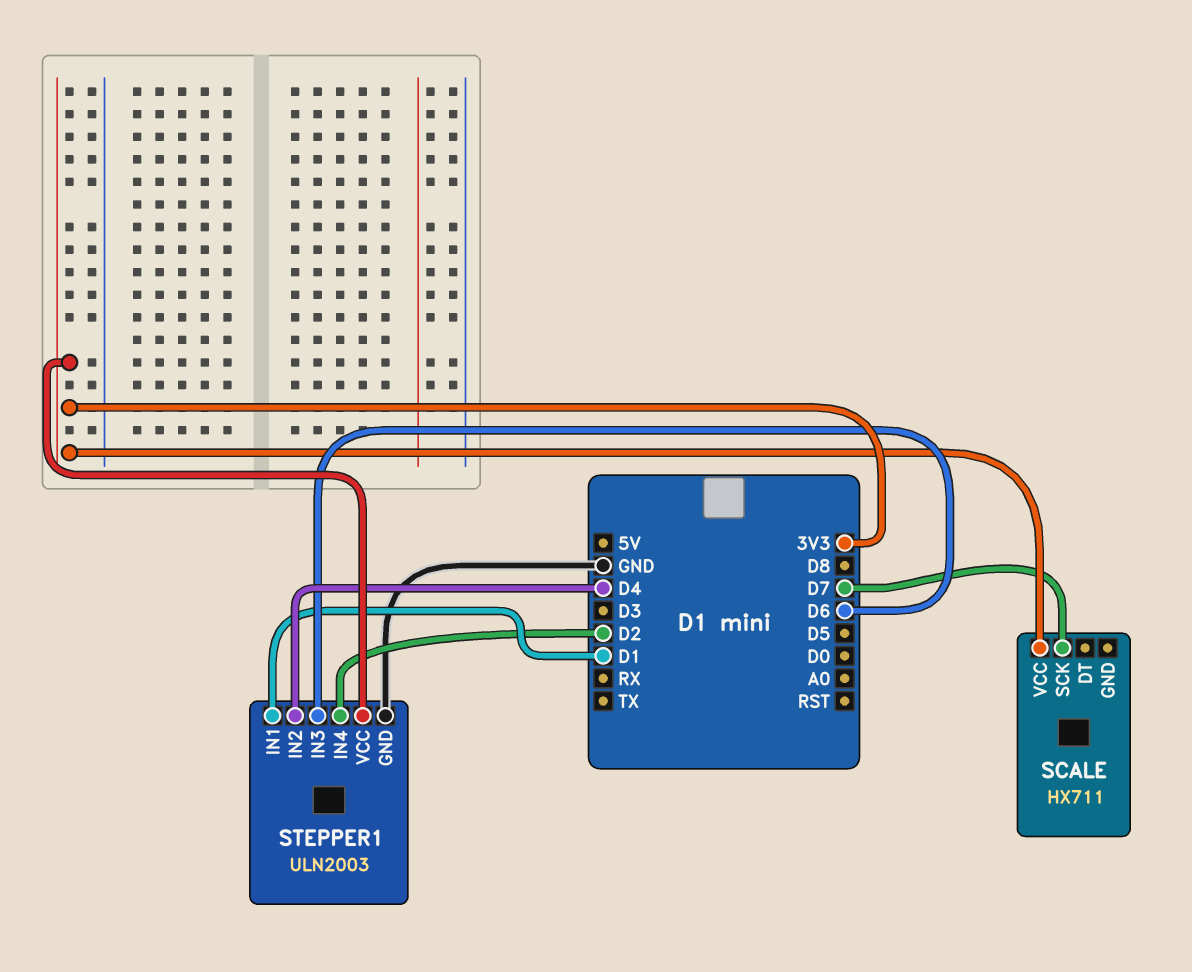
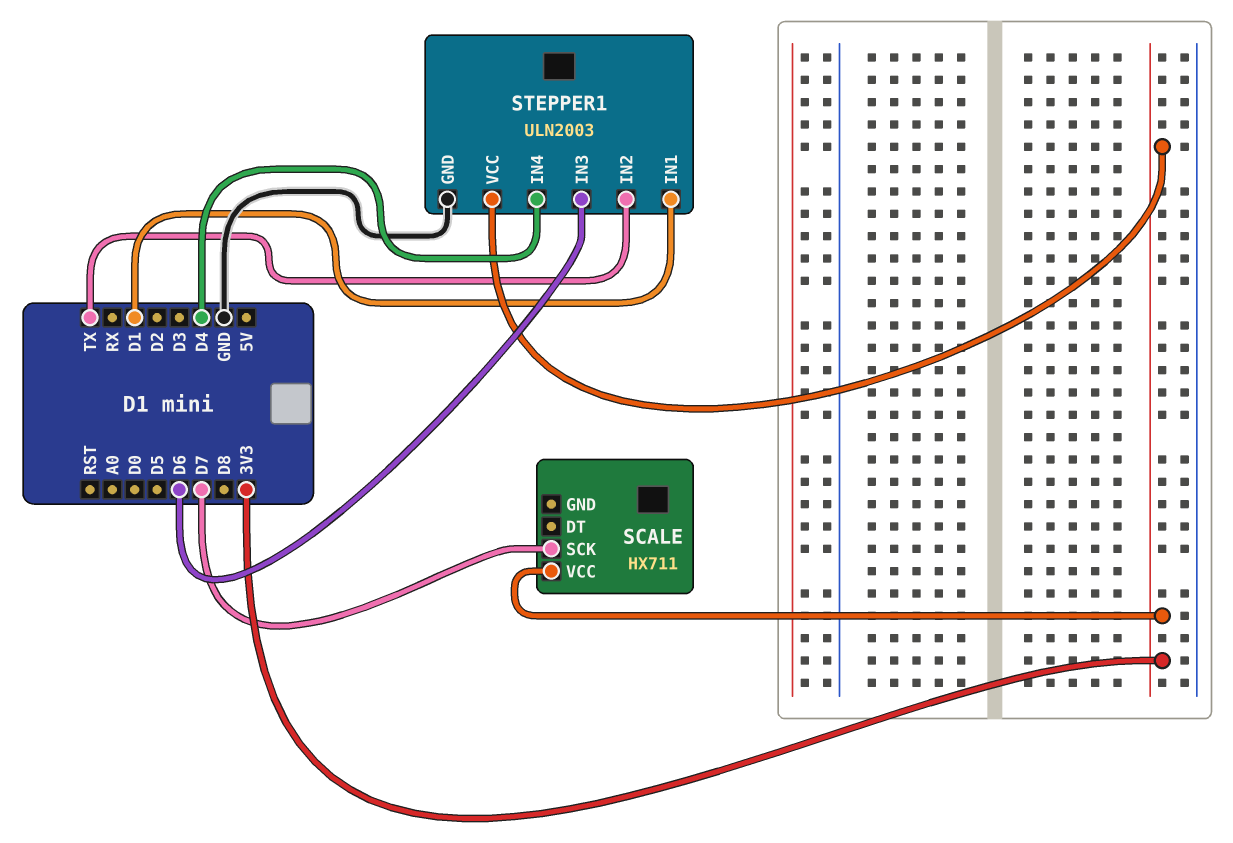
STEPPER1 pin IN2: D4 -> TX
STEPPER1 pin IN4: D2 -> D4

